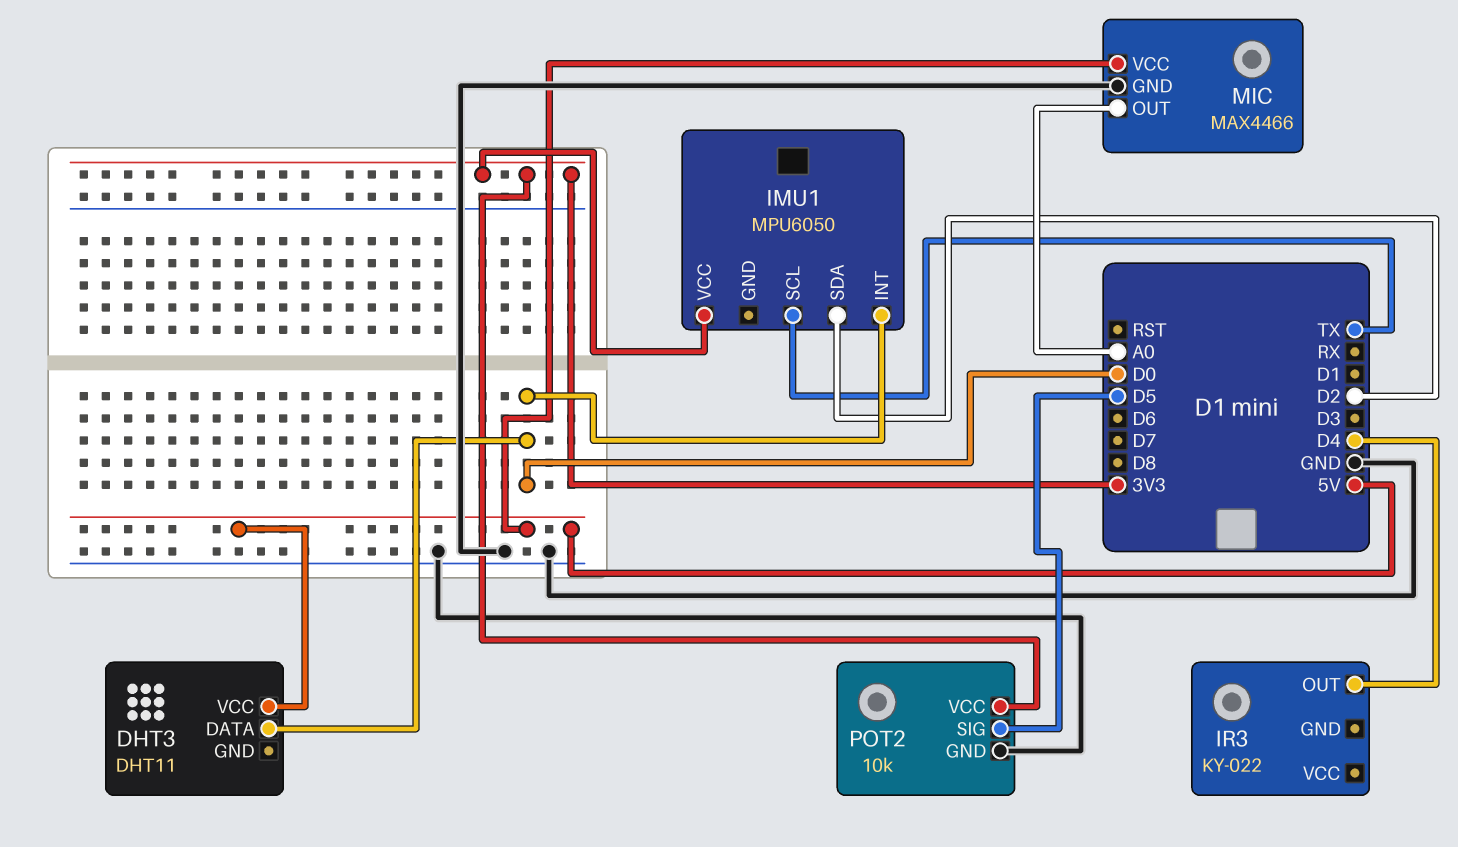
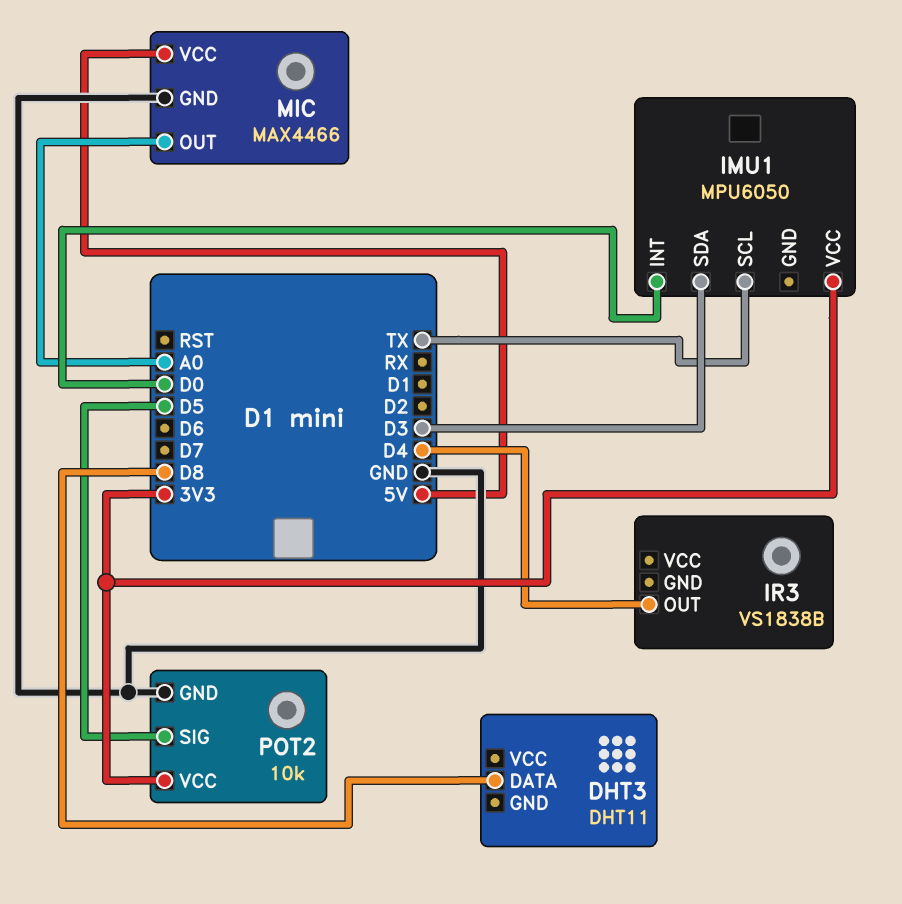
DHT3 pin DATA: D0 -> D8
DHT3 pin VCC: 5V -> none
IMU1 pin SDA: D2 -> D3
IR3: KY-022 -> VS1838B

